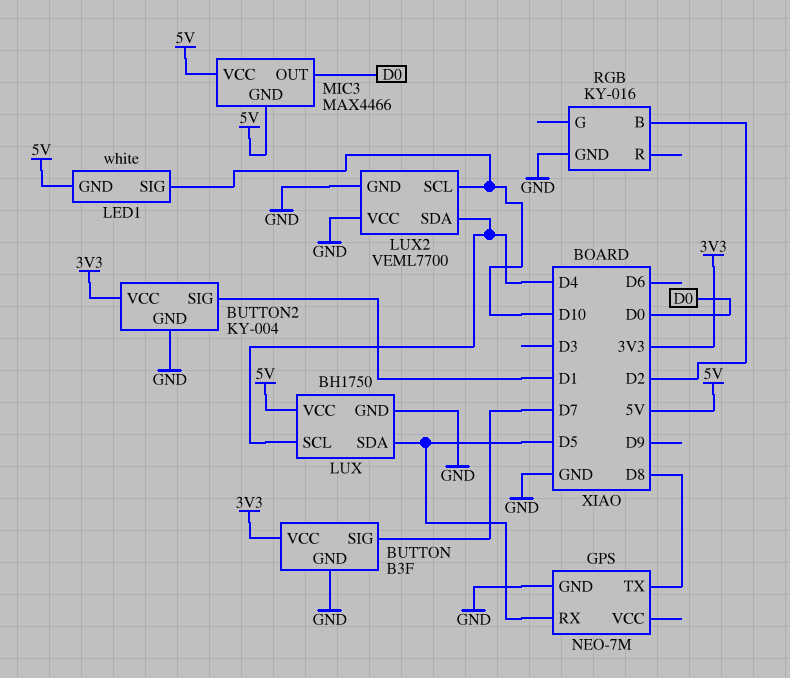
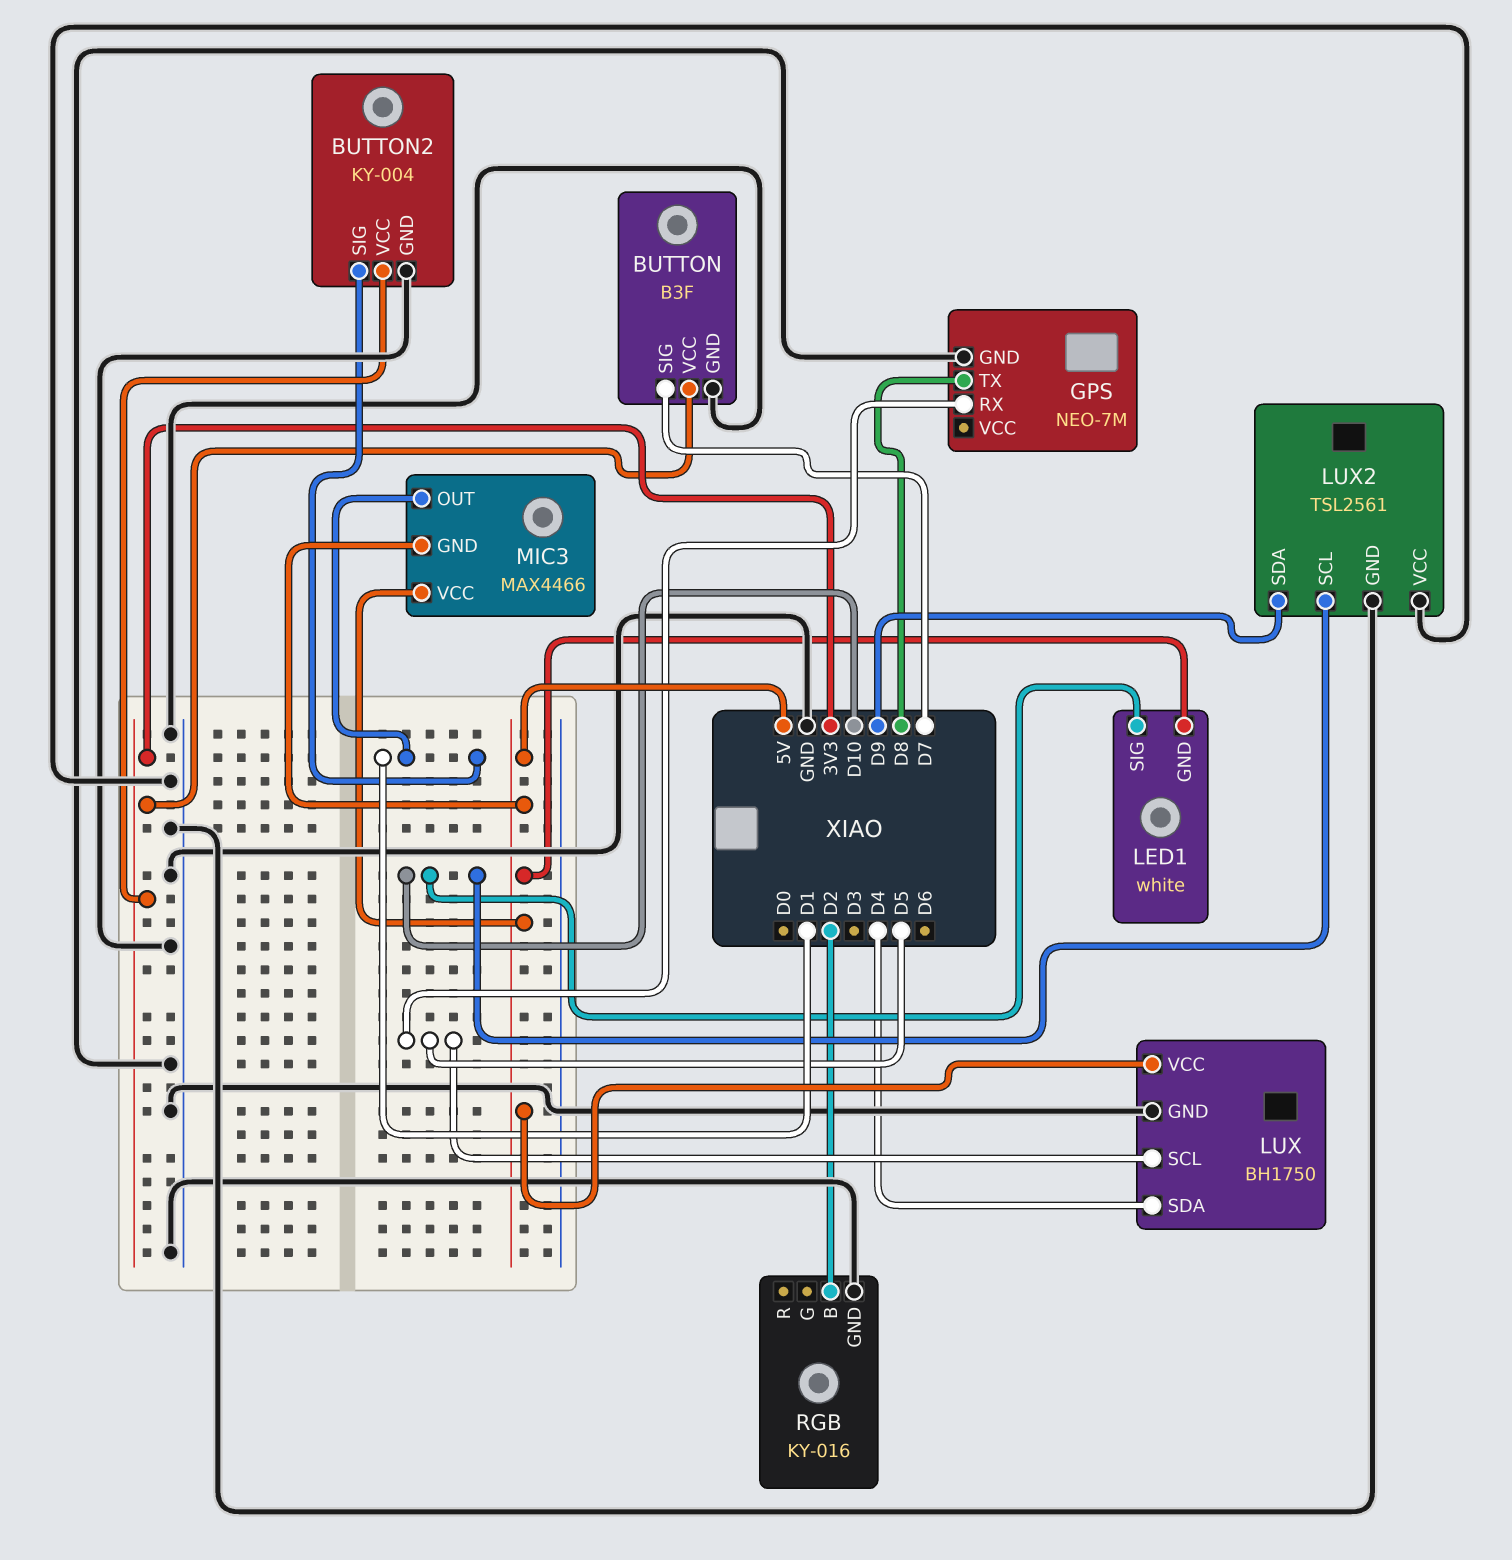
LUX pin SCL: D4 -> D5
LUX pin SDA: D5 -> D4
LUX2: VEML7700 -> TSL2561
LUX2 pin SDA: D4 -> D9
MIC3 pin OUT: D0 -> D1

